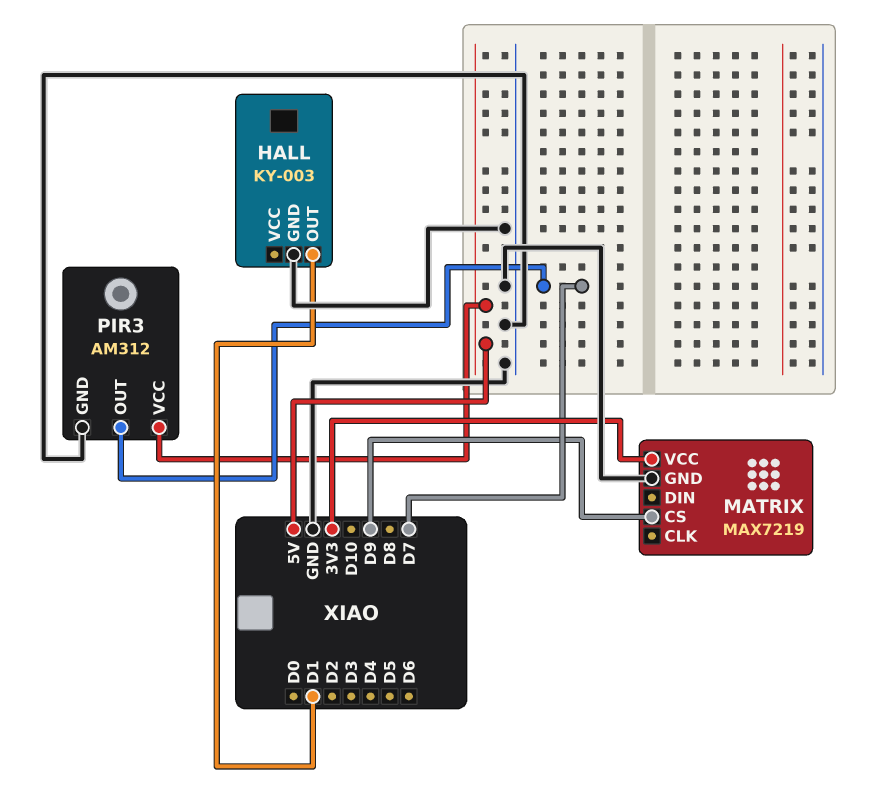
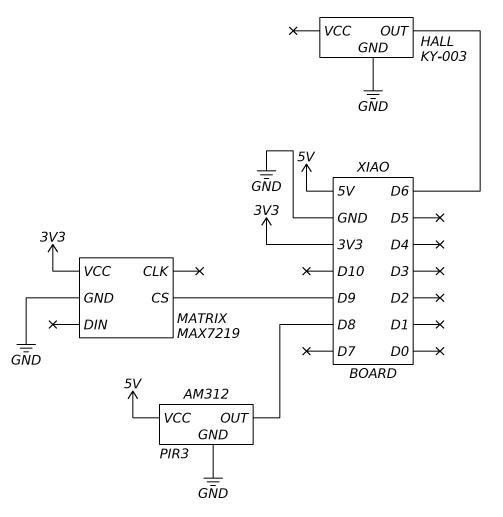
HALL pin OUT: D1 -> D6
PIR3 pin OUT: D7 -> D8

